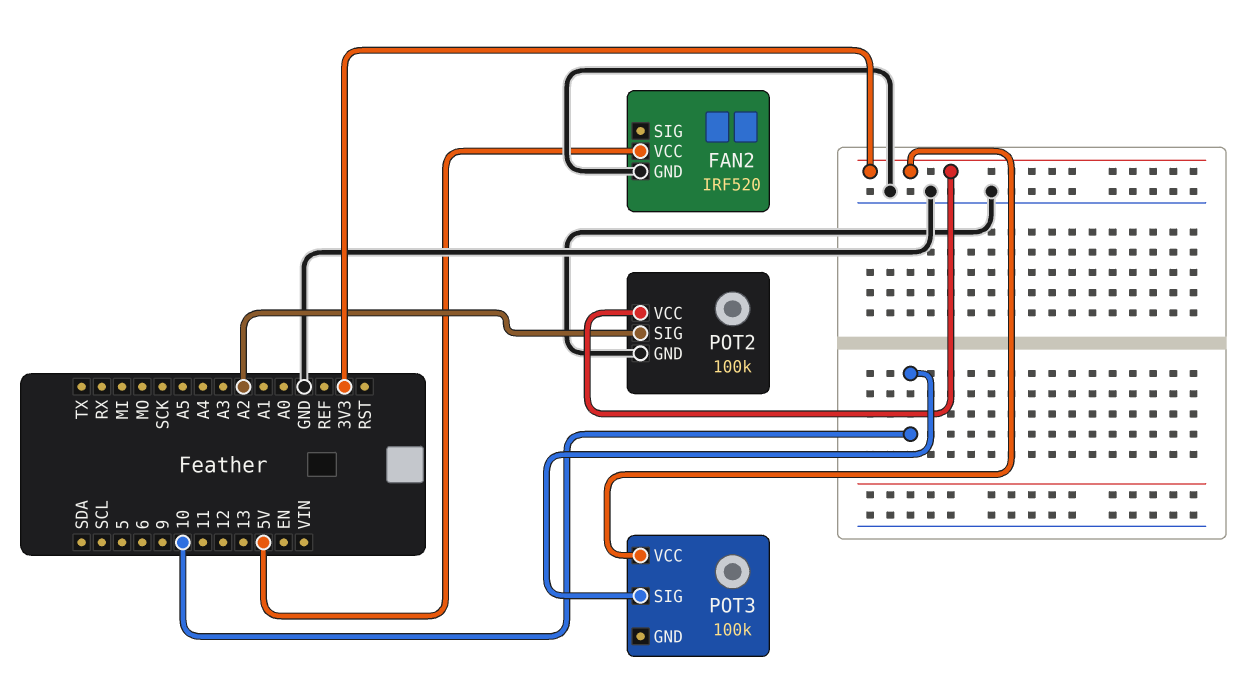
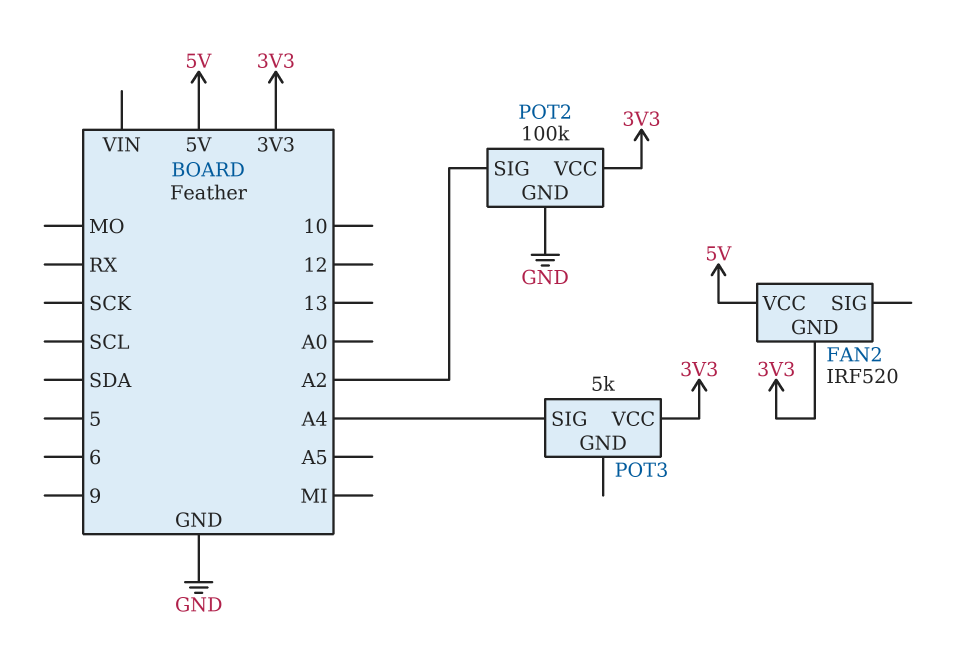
FAN2 pin GND: GND -> 3V3
POT3: 100k -> 5k
POT3 pin SIG: 10 -> A4

